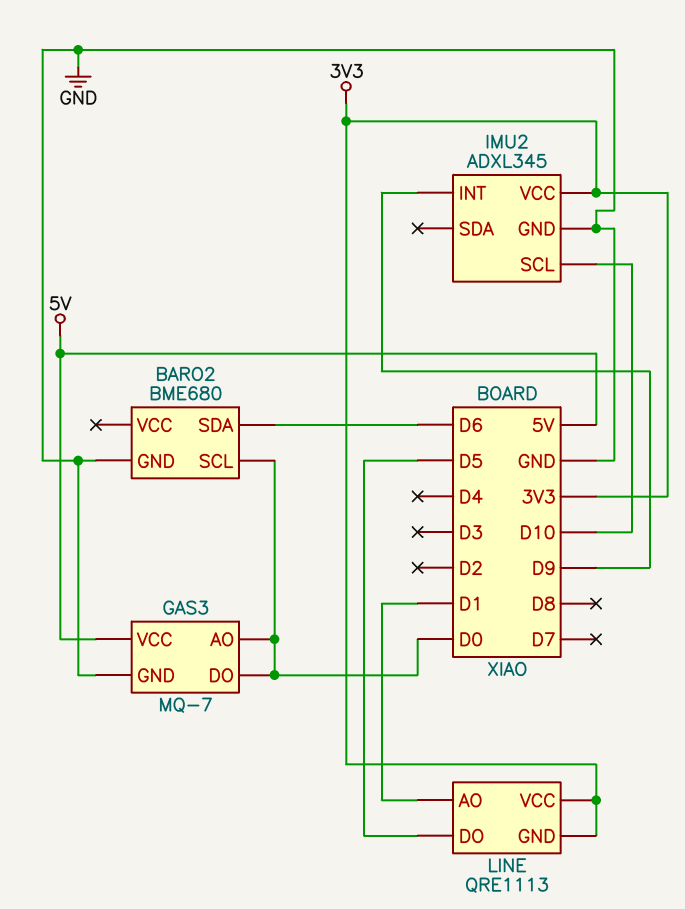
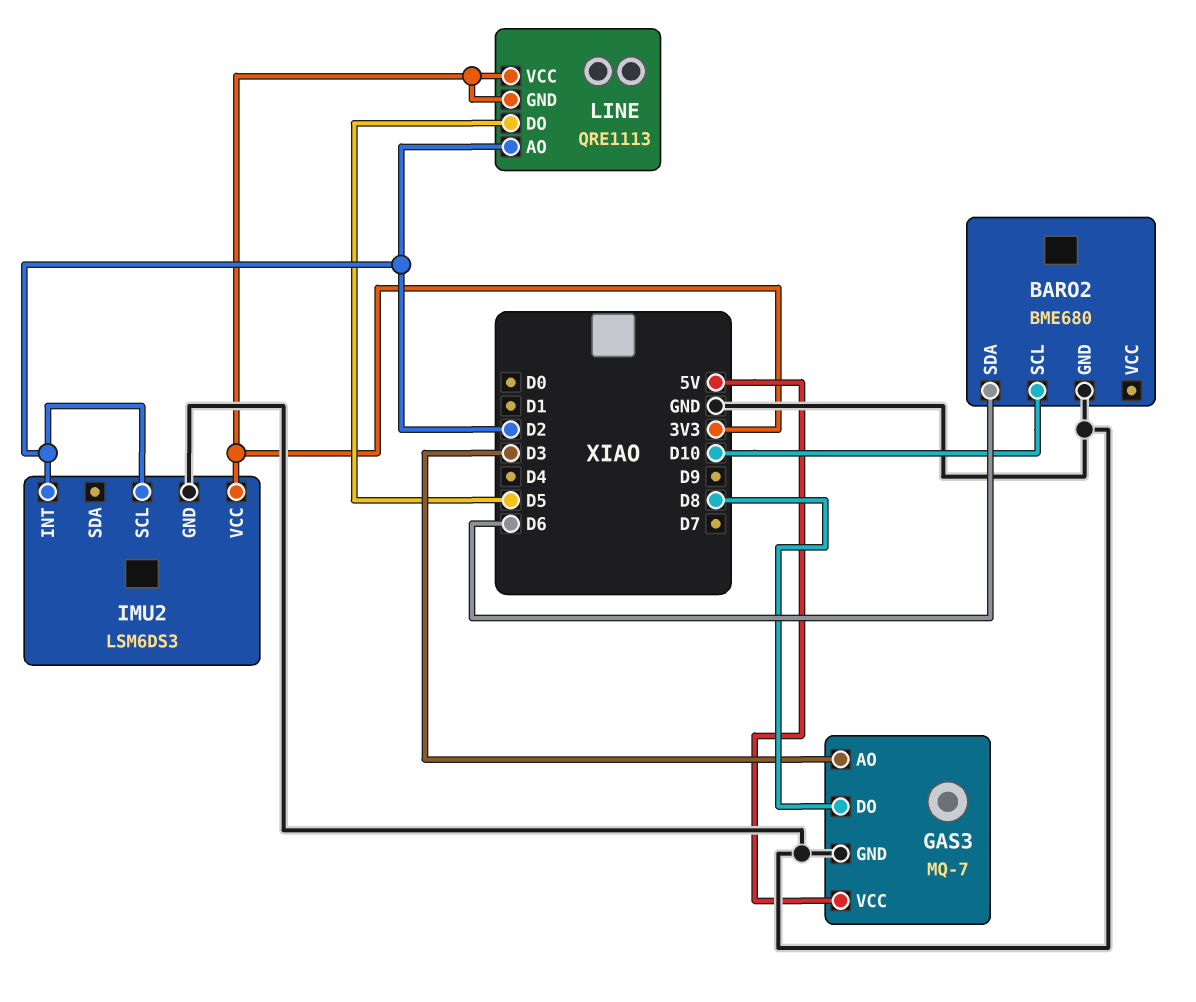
BARO2 pin SCL: D0 -> D10
GAS3 pin AO: D0 -> D3
GAS3 pin DO: D0 -> D8
IMU2: ADXL345 -> LSM6DS3
IMU2 pin INT: D9 -> D2
IMU2 pin SCL: D10 -> D2
LINE pin AO: D1 -> D2

